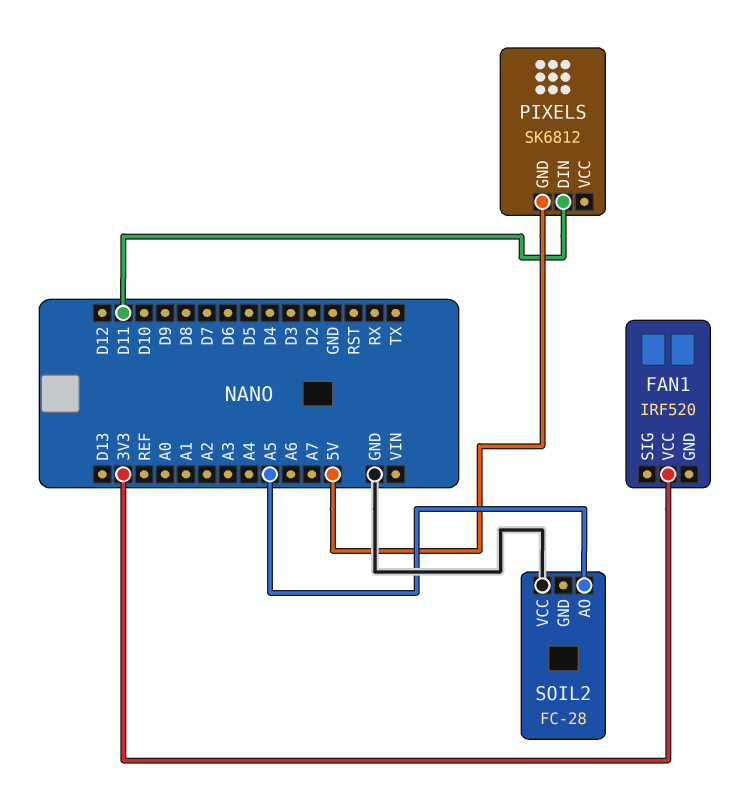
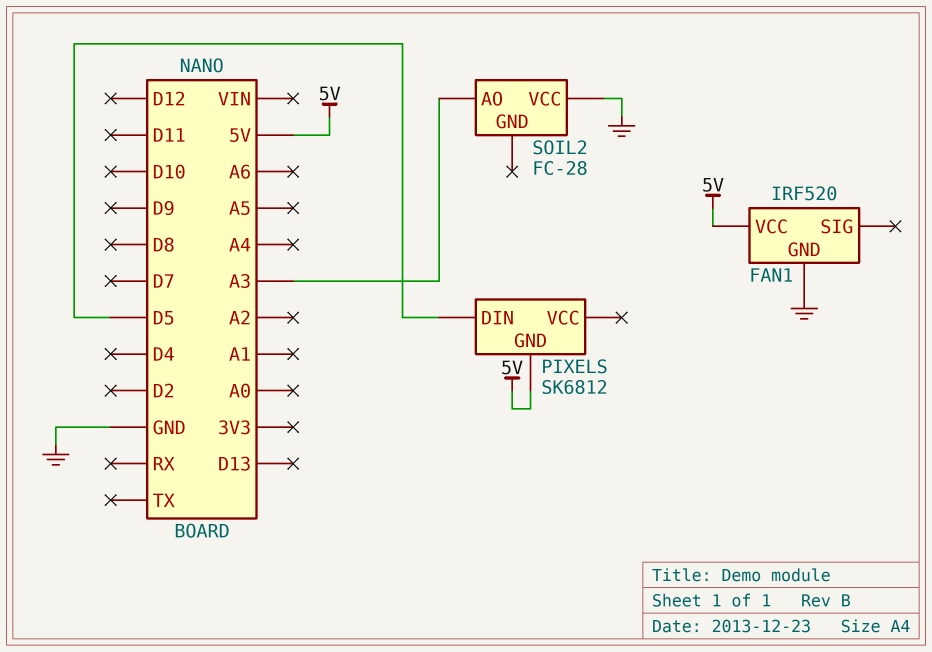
FAN1 pin GND: none -> GND
FAN1 pin VCC: 3V3 -> 5V
PIXELS pin DIN: D11 -> D5
SOIL2 pin AO: A5 -> A3

